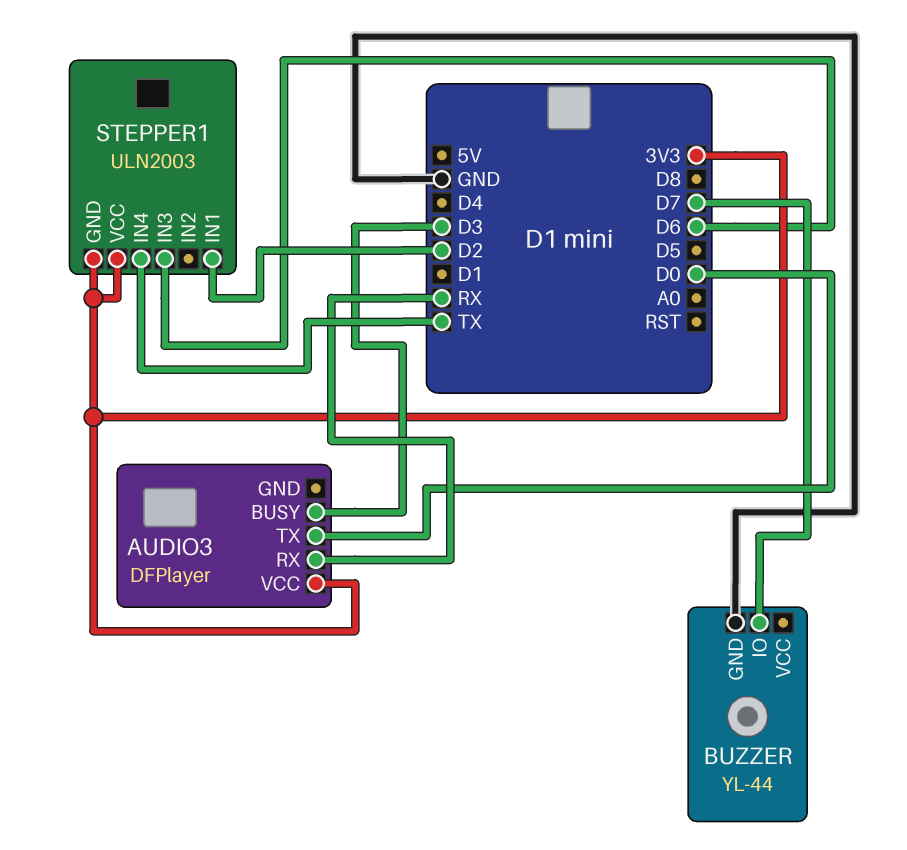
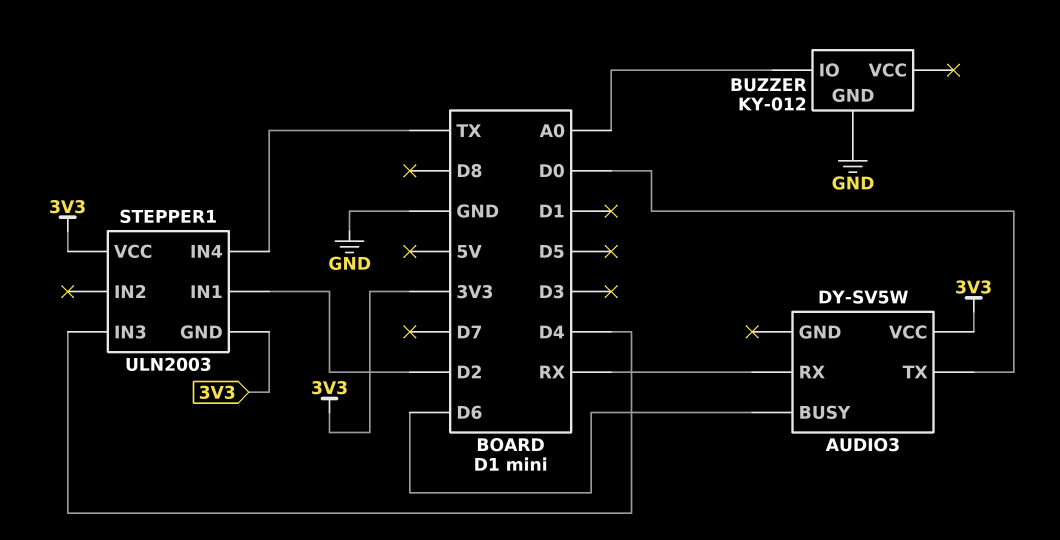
AUDIO3: DFPlayer -> DY-SV5W
AUDIO3 pin BUSY: D3 -> D6
BUZZER: YL-44 -> KY-012
BUZZER pin IO: D7 -> A0
STEPPER1 pin IN3: D6 -> D4

